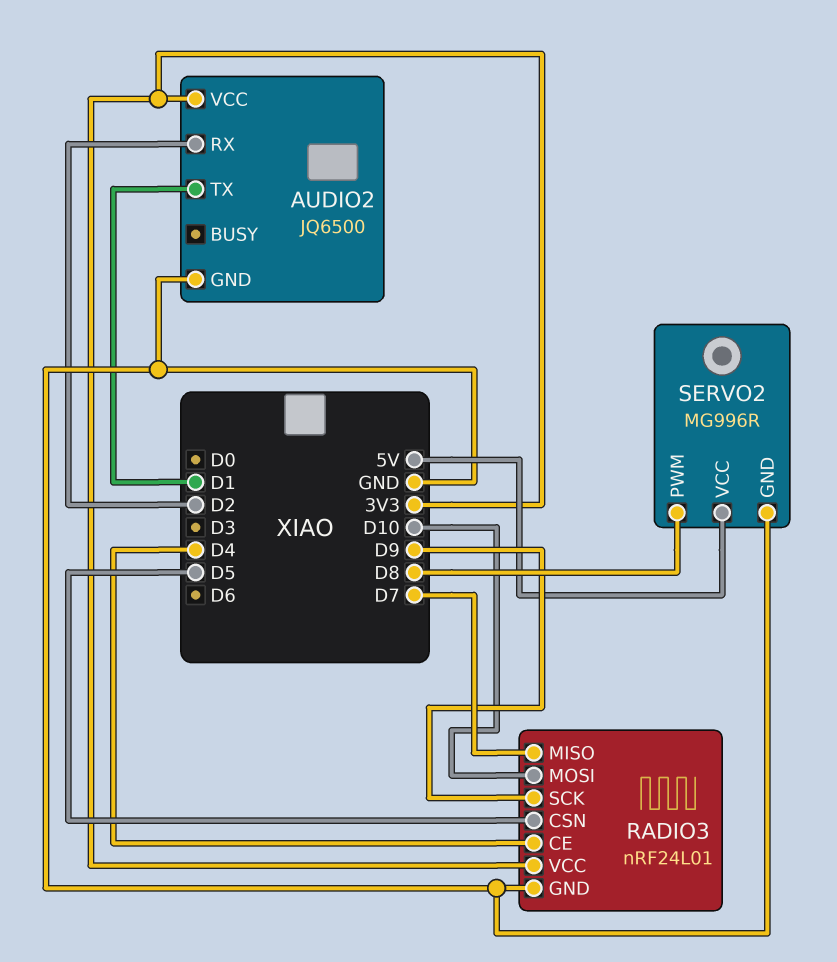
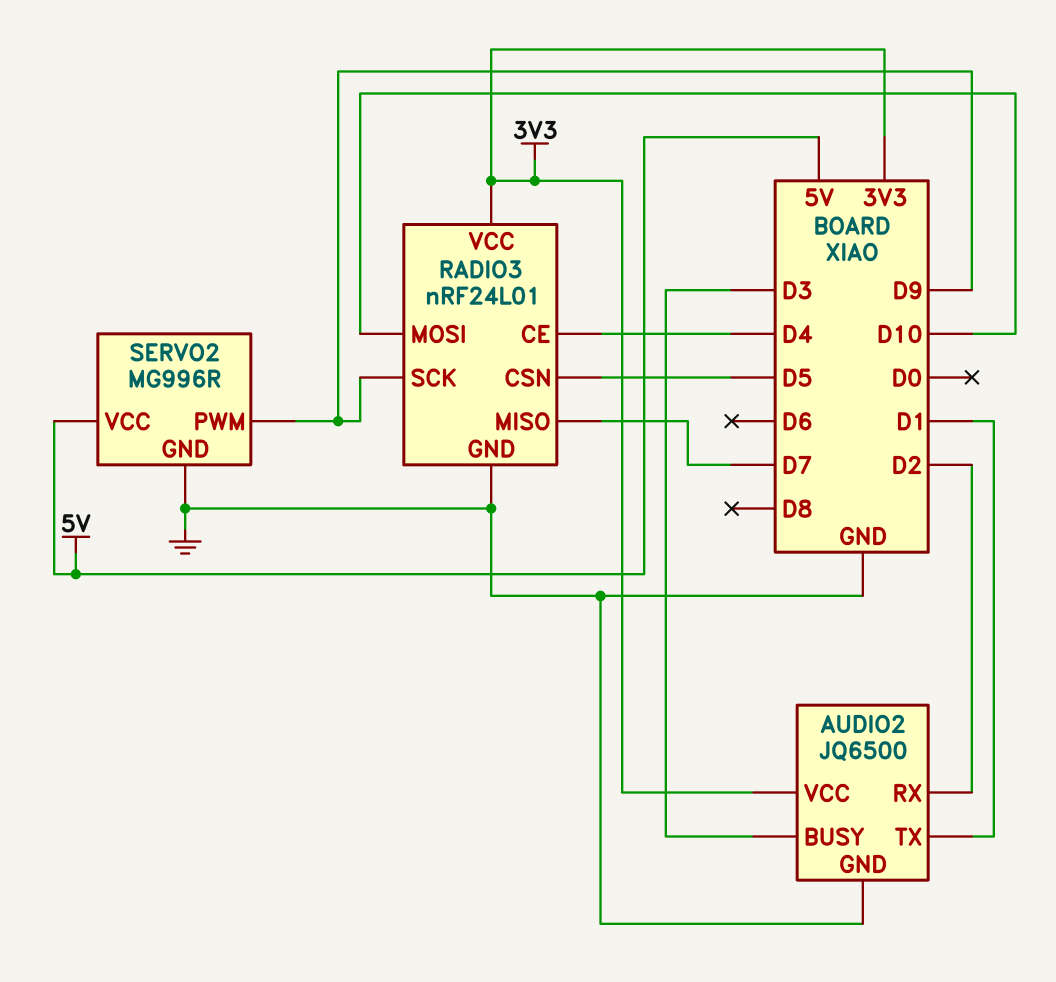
AUDIO2 pin BUSY: none -> D3
SERVO2 pin PWM: D8 -> D9

